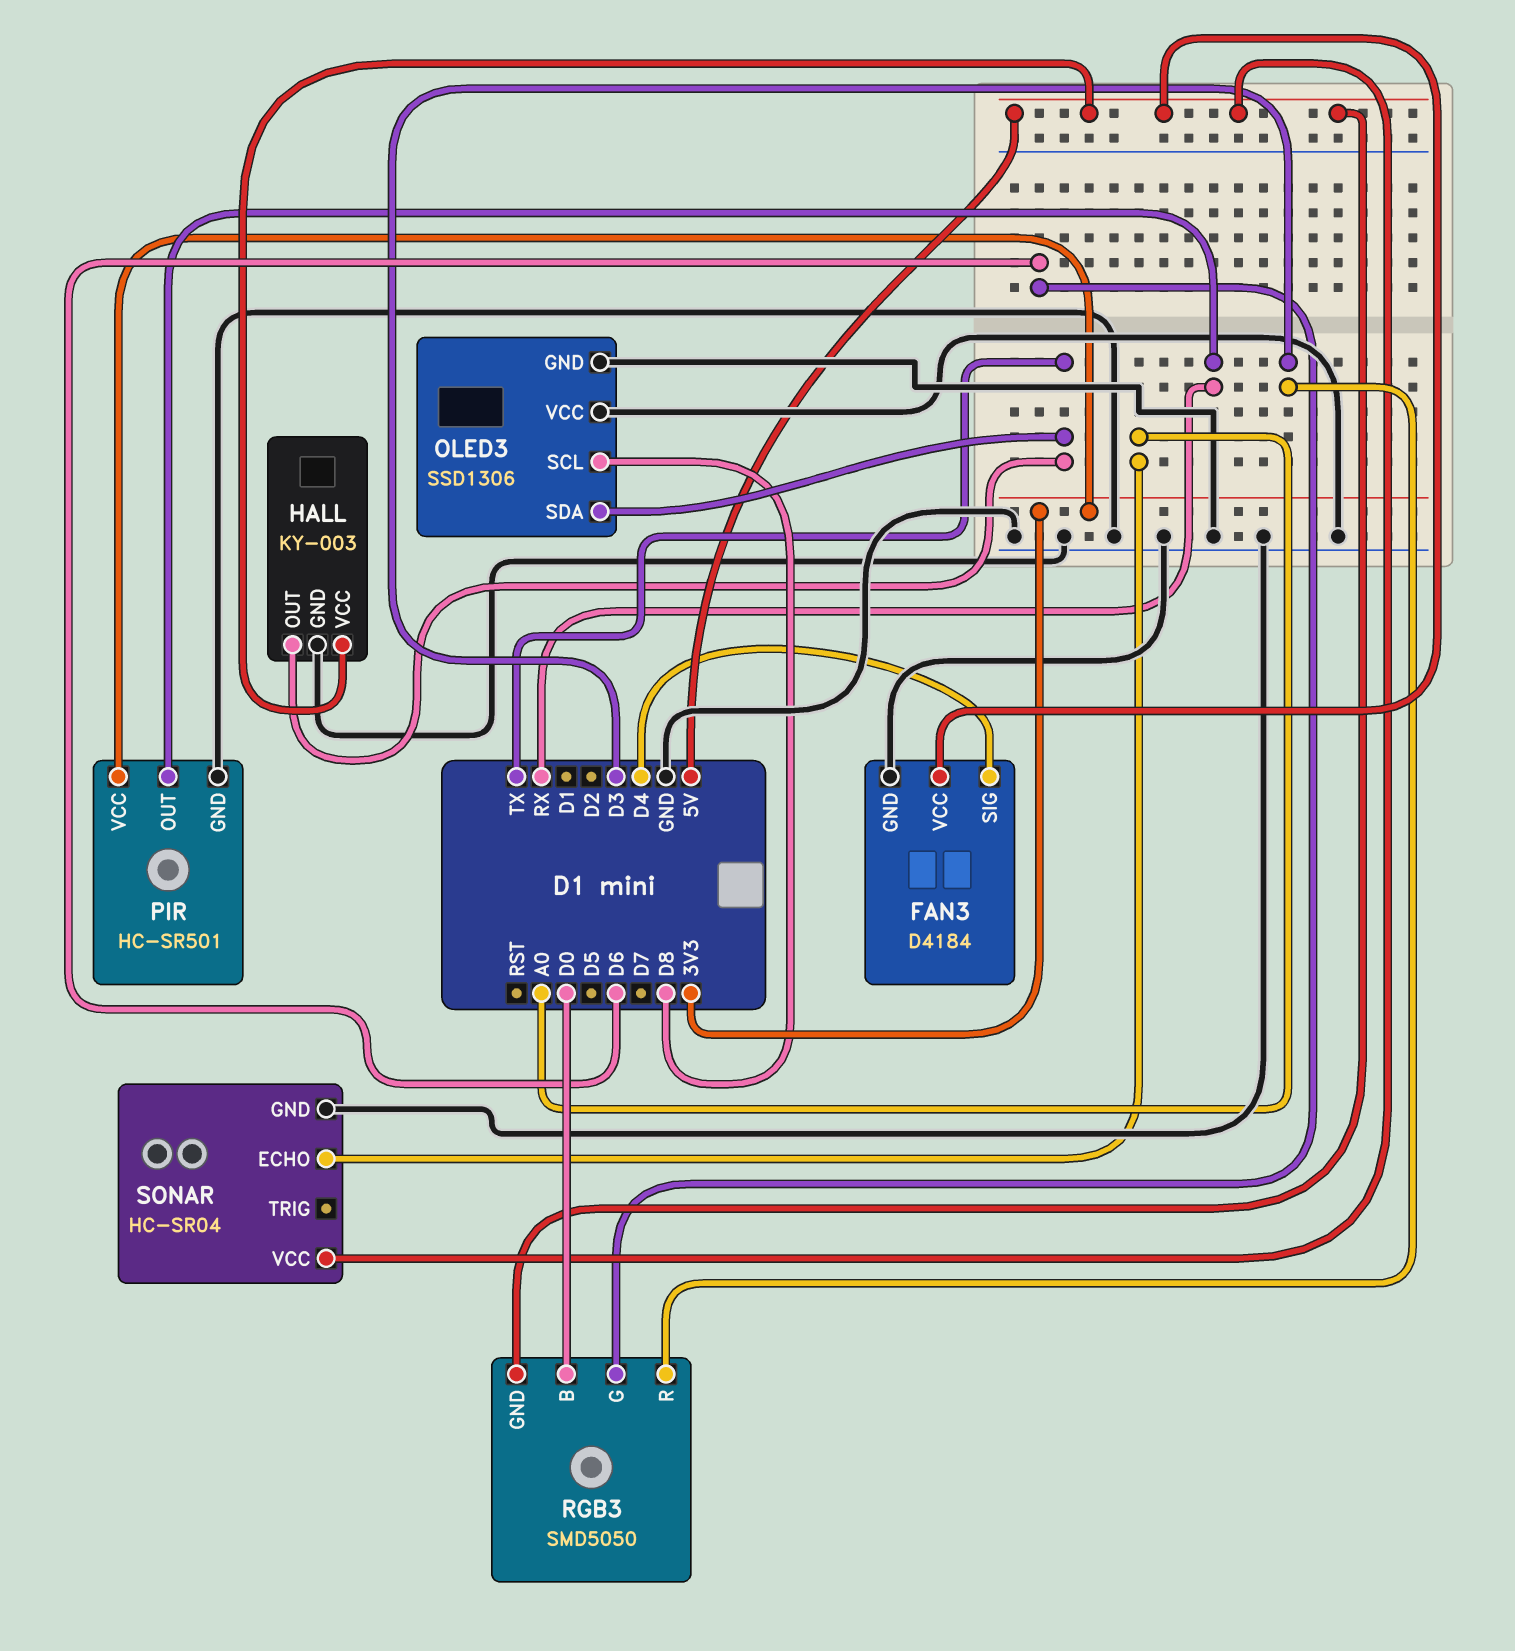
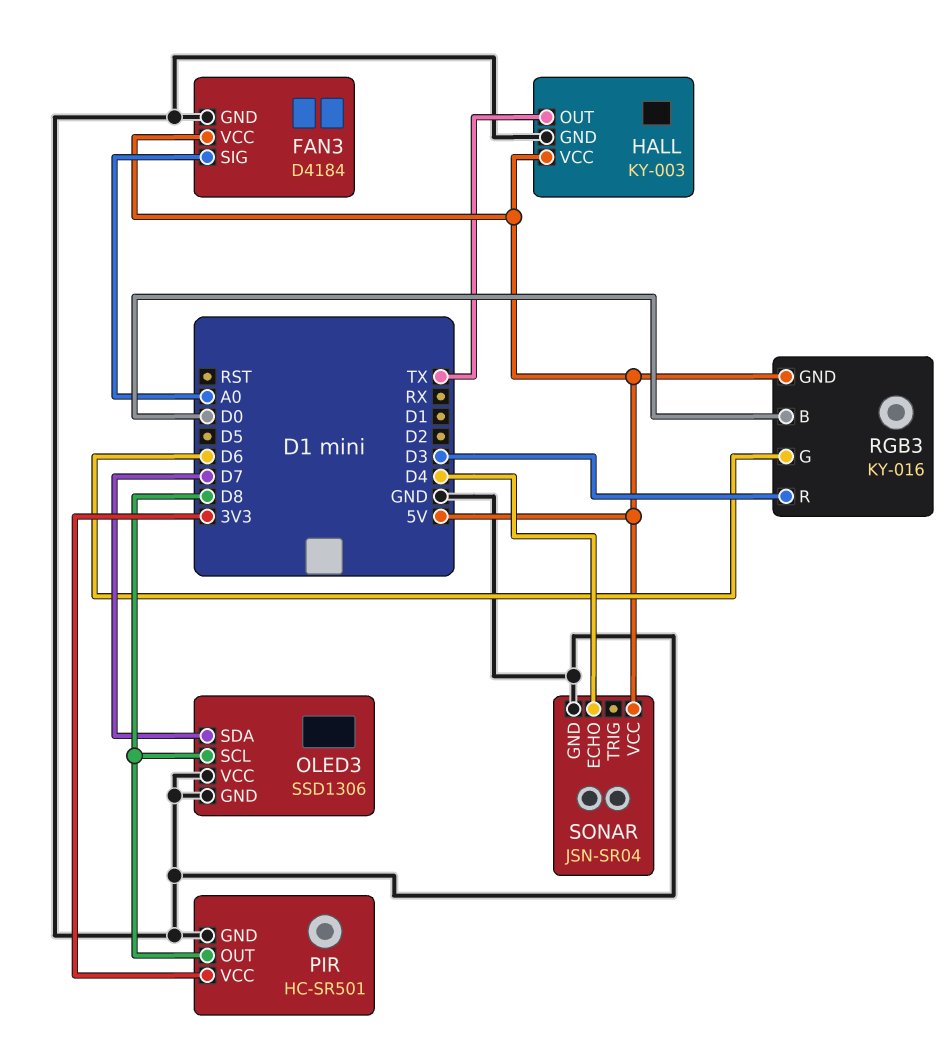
FAN3 pin SIG: D4 -> A0
OLED3 pin SDA: TX -> D7
PIR pin OUT: RX -> D8
RGB3: SMD5050 -> KY-016
SONAR: HC-SR04 -> JSN-SR04
SONAR pin ECHO: A0 -> D4

